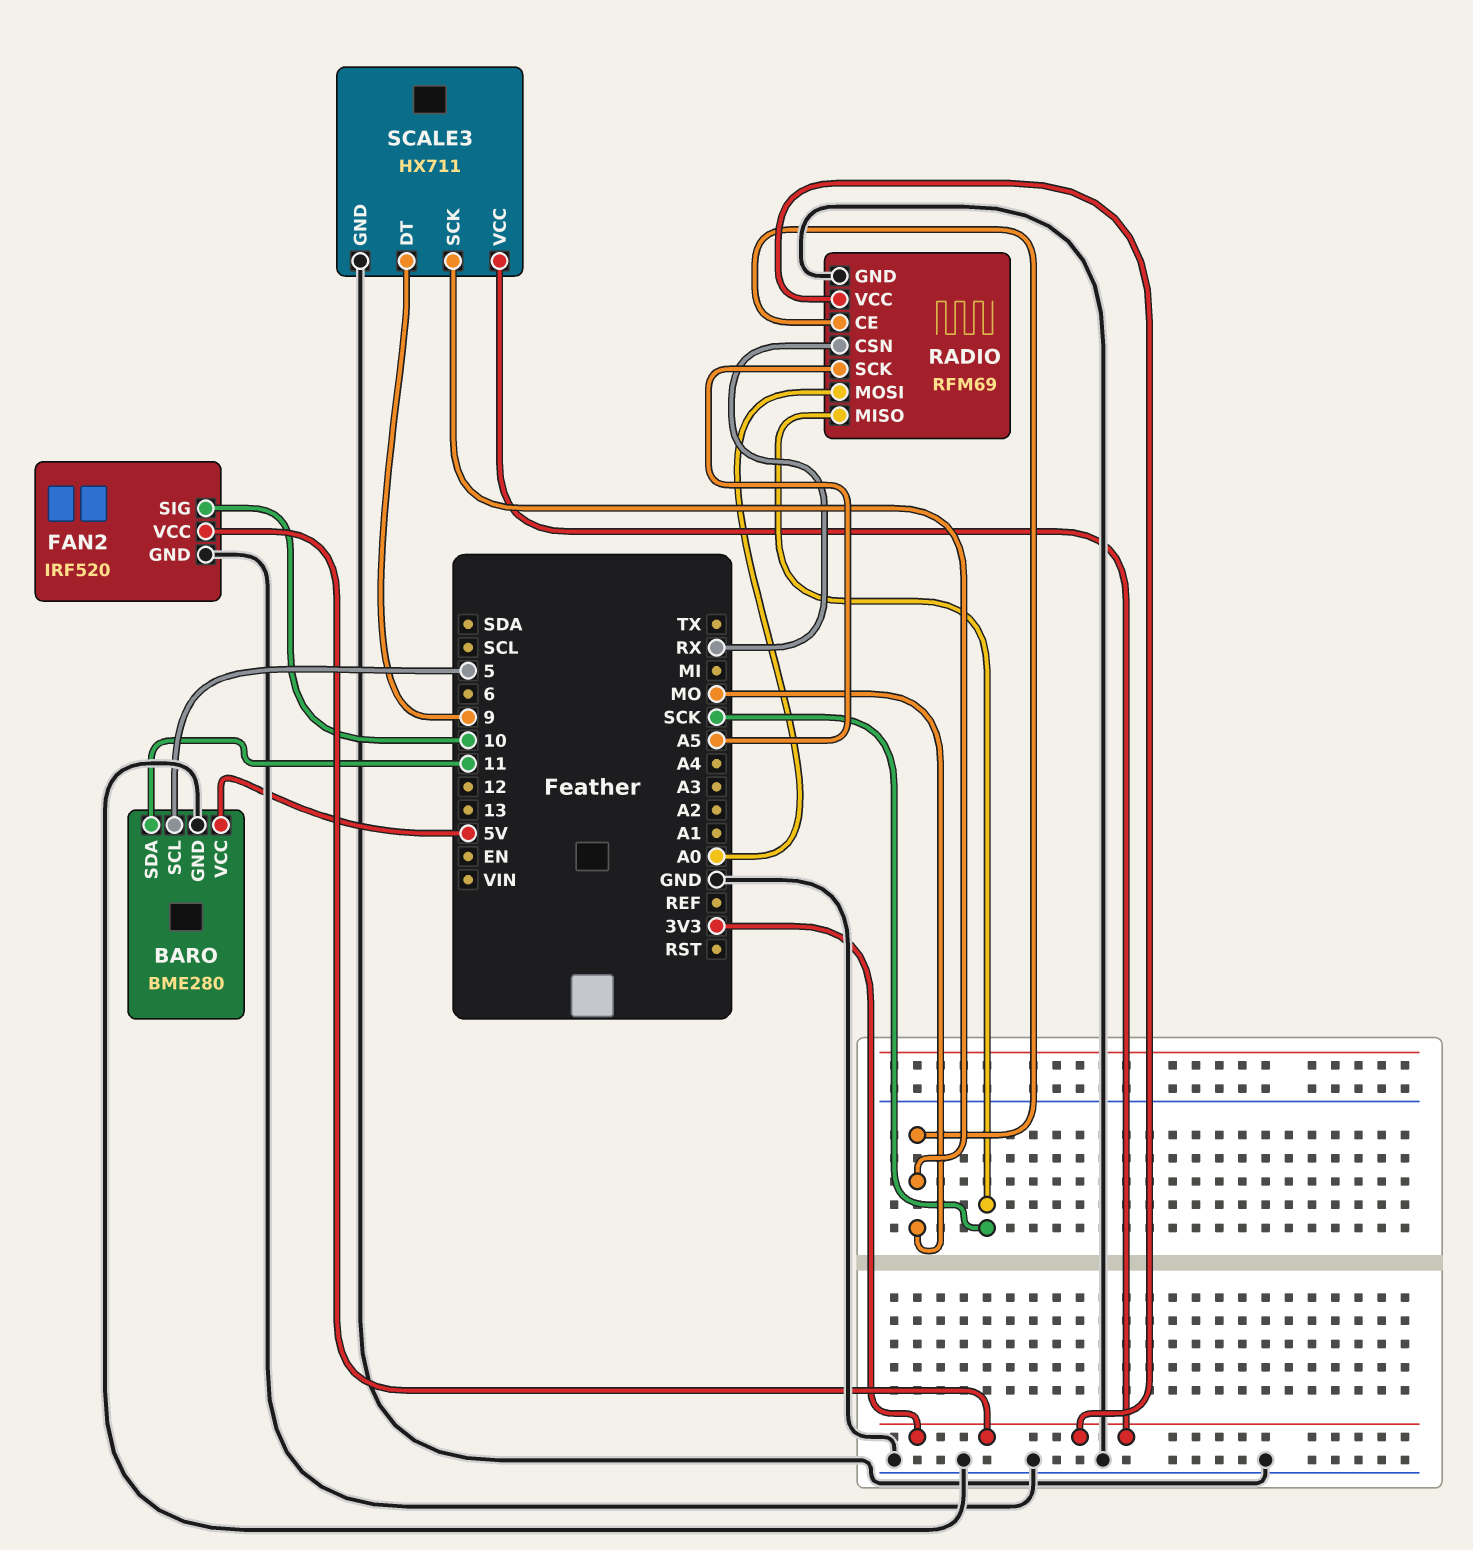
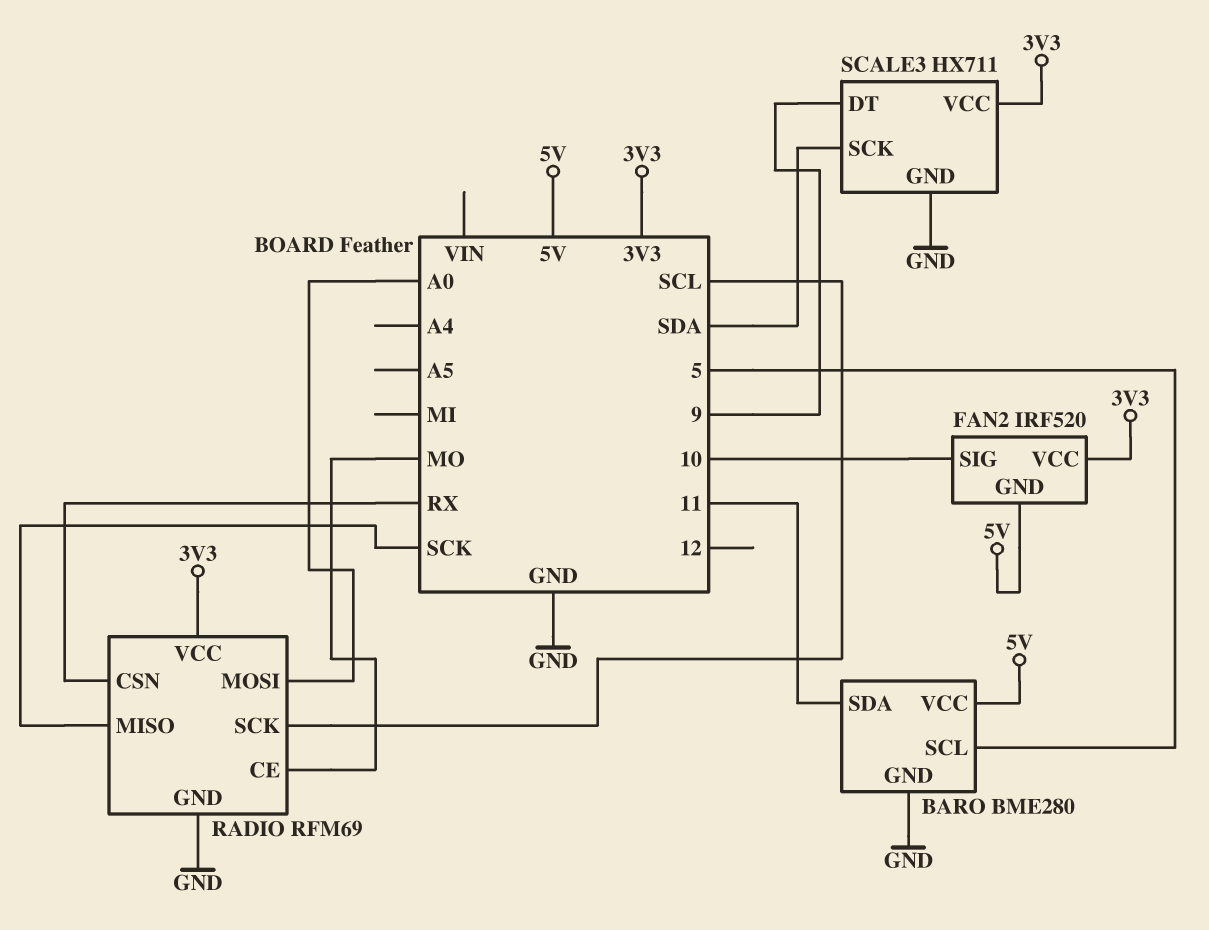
FAN2 pin GND: GND -> 5V
RADIO pin SCK: A5 -> SCL
SCALE3 pin SCK: MO -> SDA

